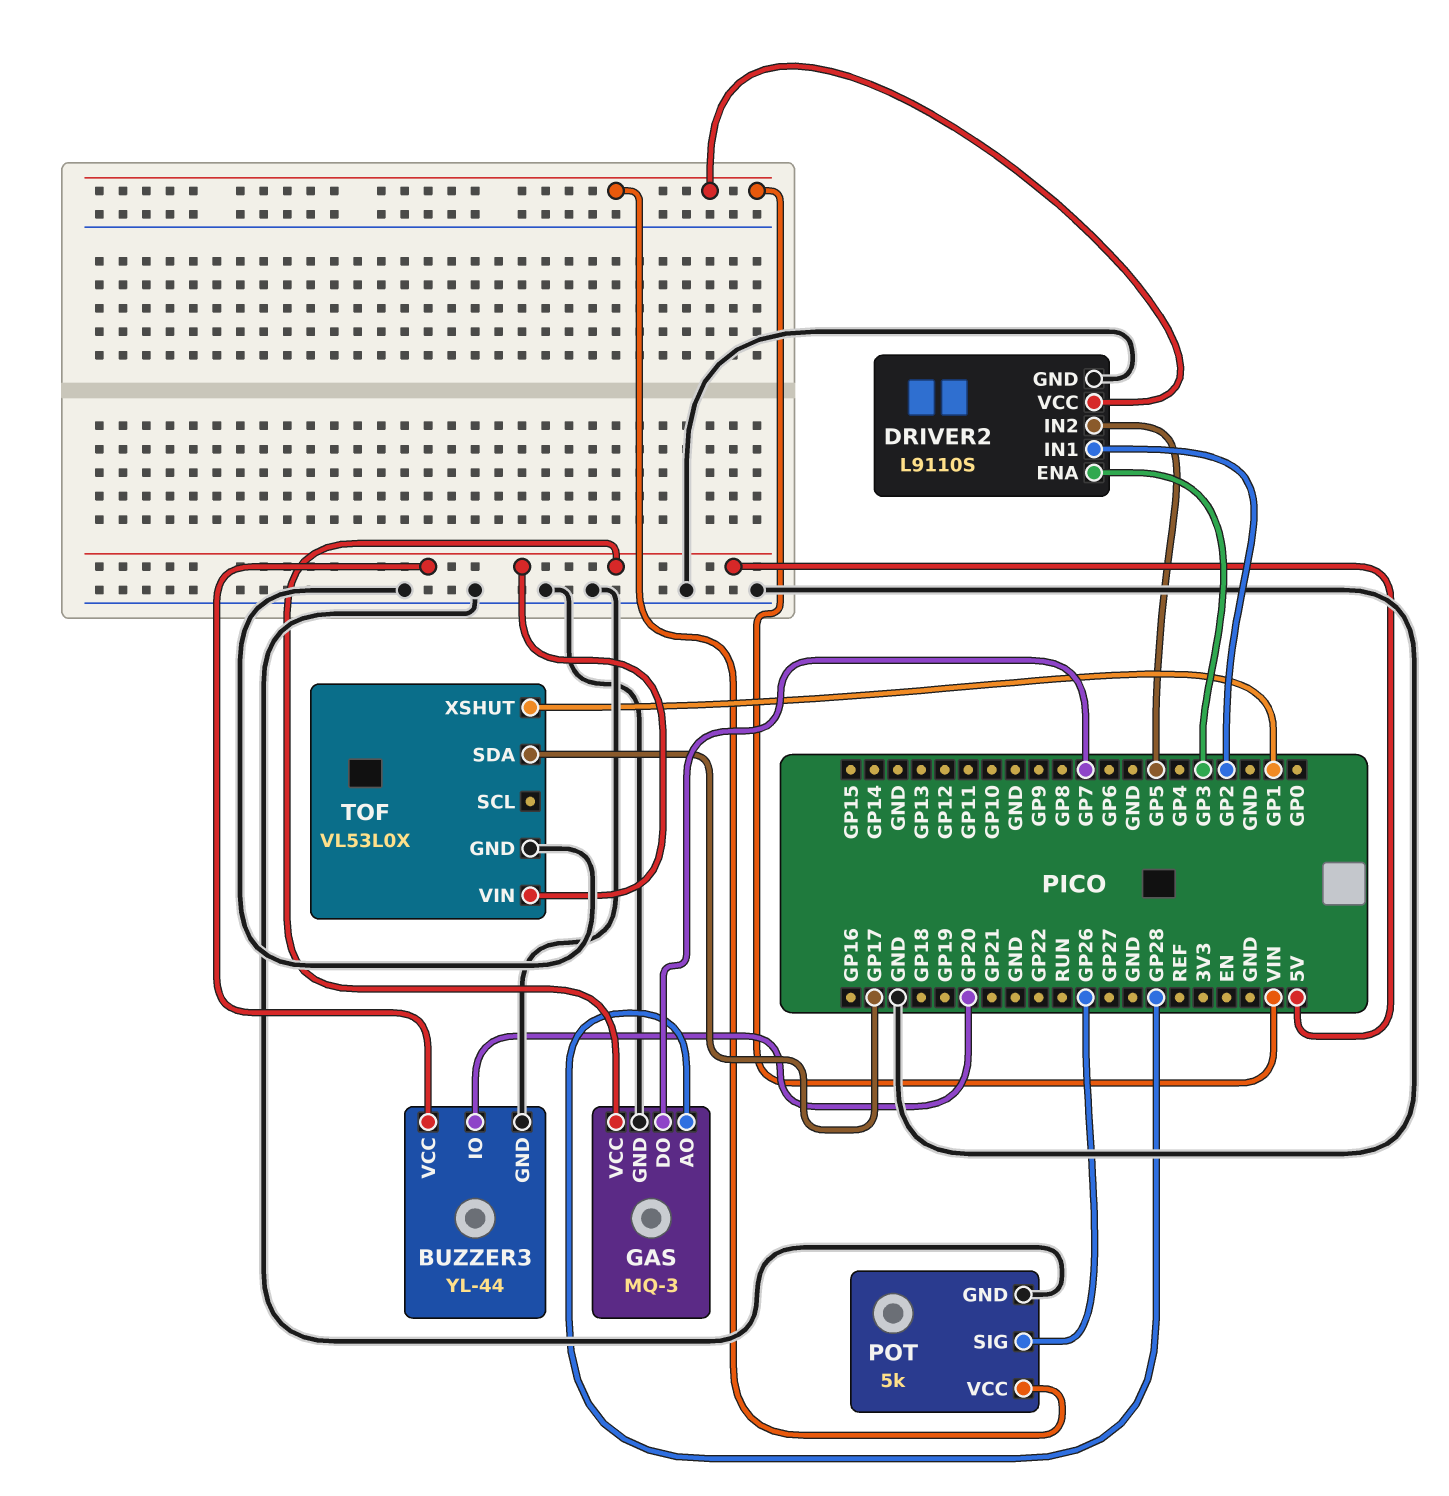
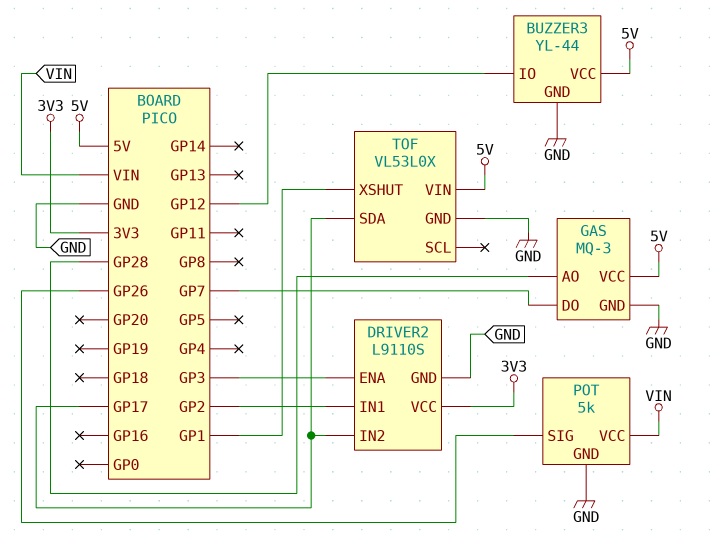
BUZZER3 pin IO: GP20 -> GP12
DRIVER2 pin IN2: GP5 -> GP17
DRIVER2 pin VCC: VIN -> 3V3

